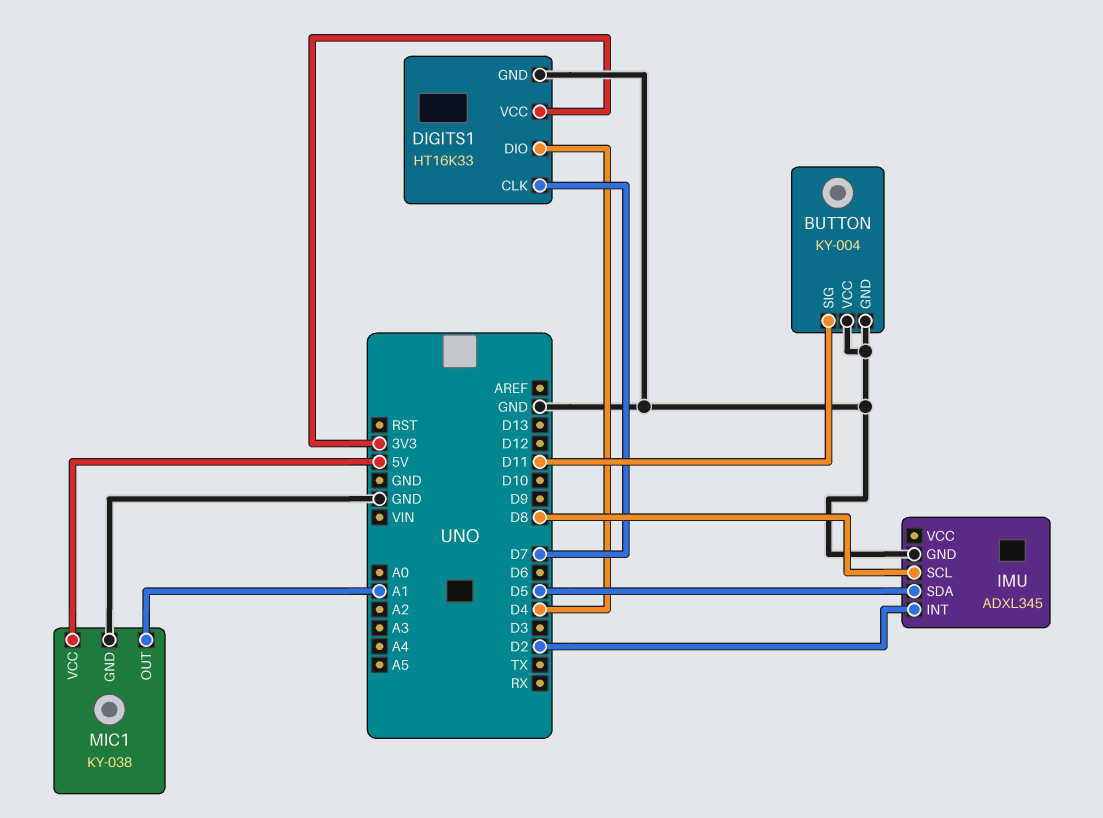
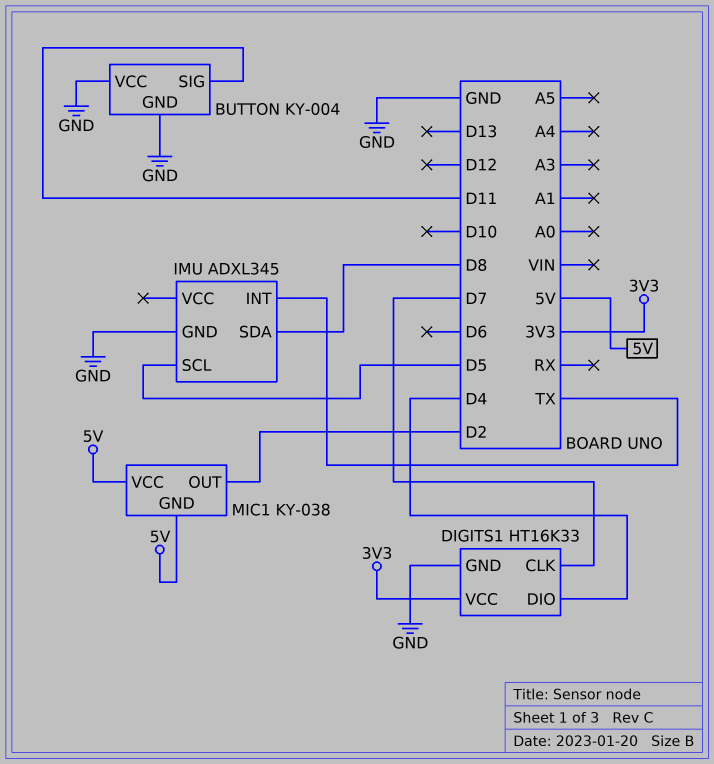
IMU pin INT: D2 -> TX
IMU pin SCL: D8 -> D5
IMU pin SDA: D5 -> D8
MIC1 pin GND: GND -> 5V
MIC1 pin OUT: A1 -> D2

